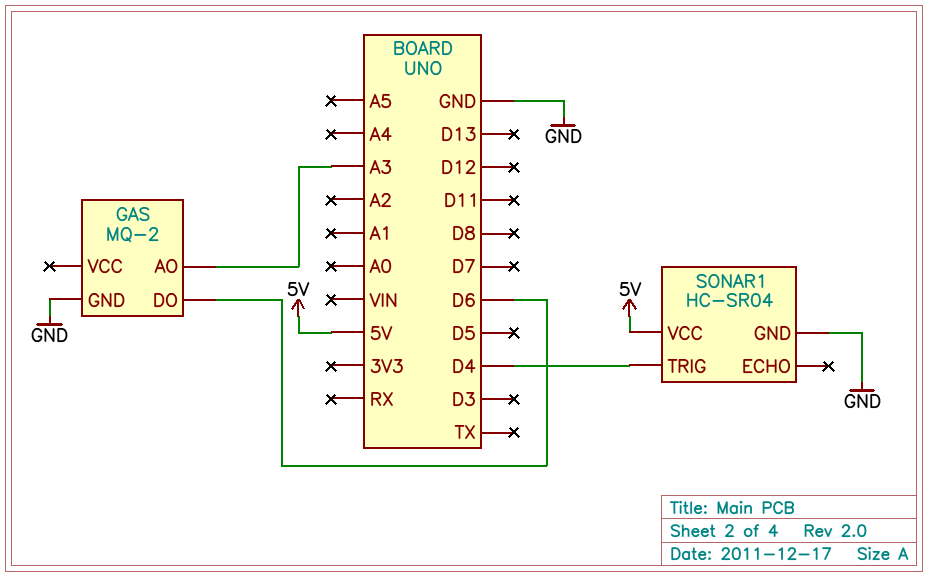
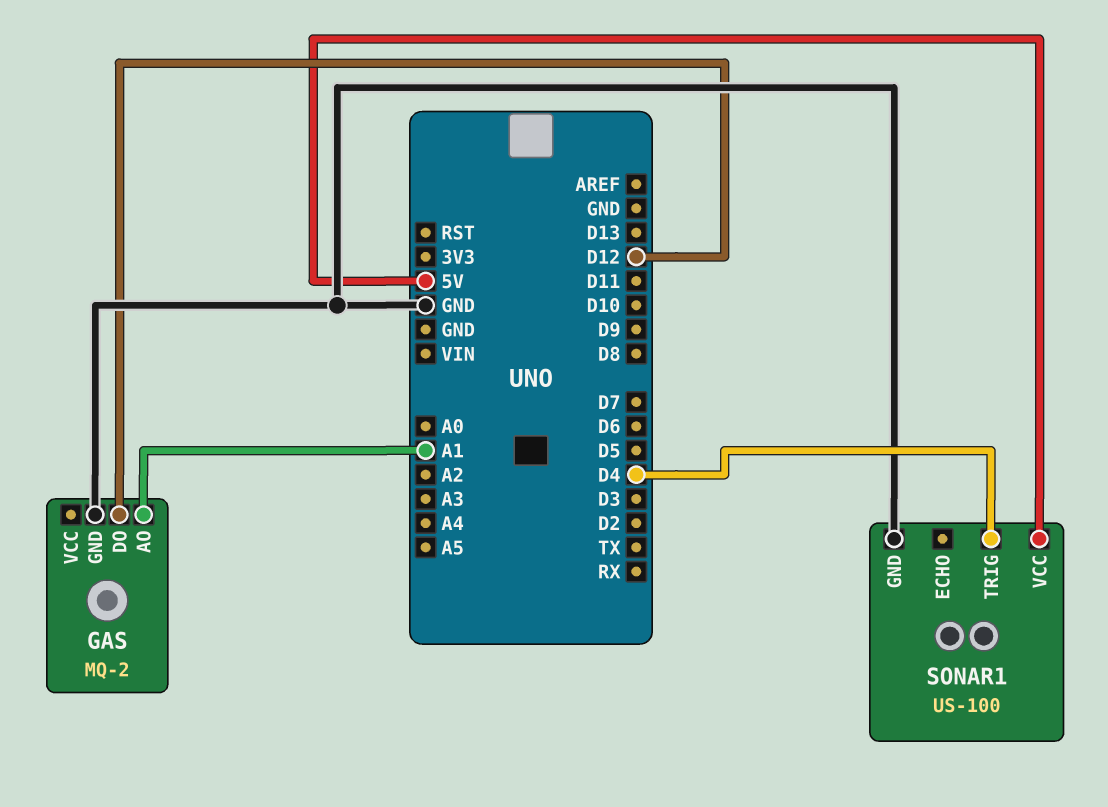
GAS pin AO: A3 -> A1
GAS pin DO: D6 -> D12
SONAR1: HC-SR04 -> US-100

